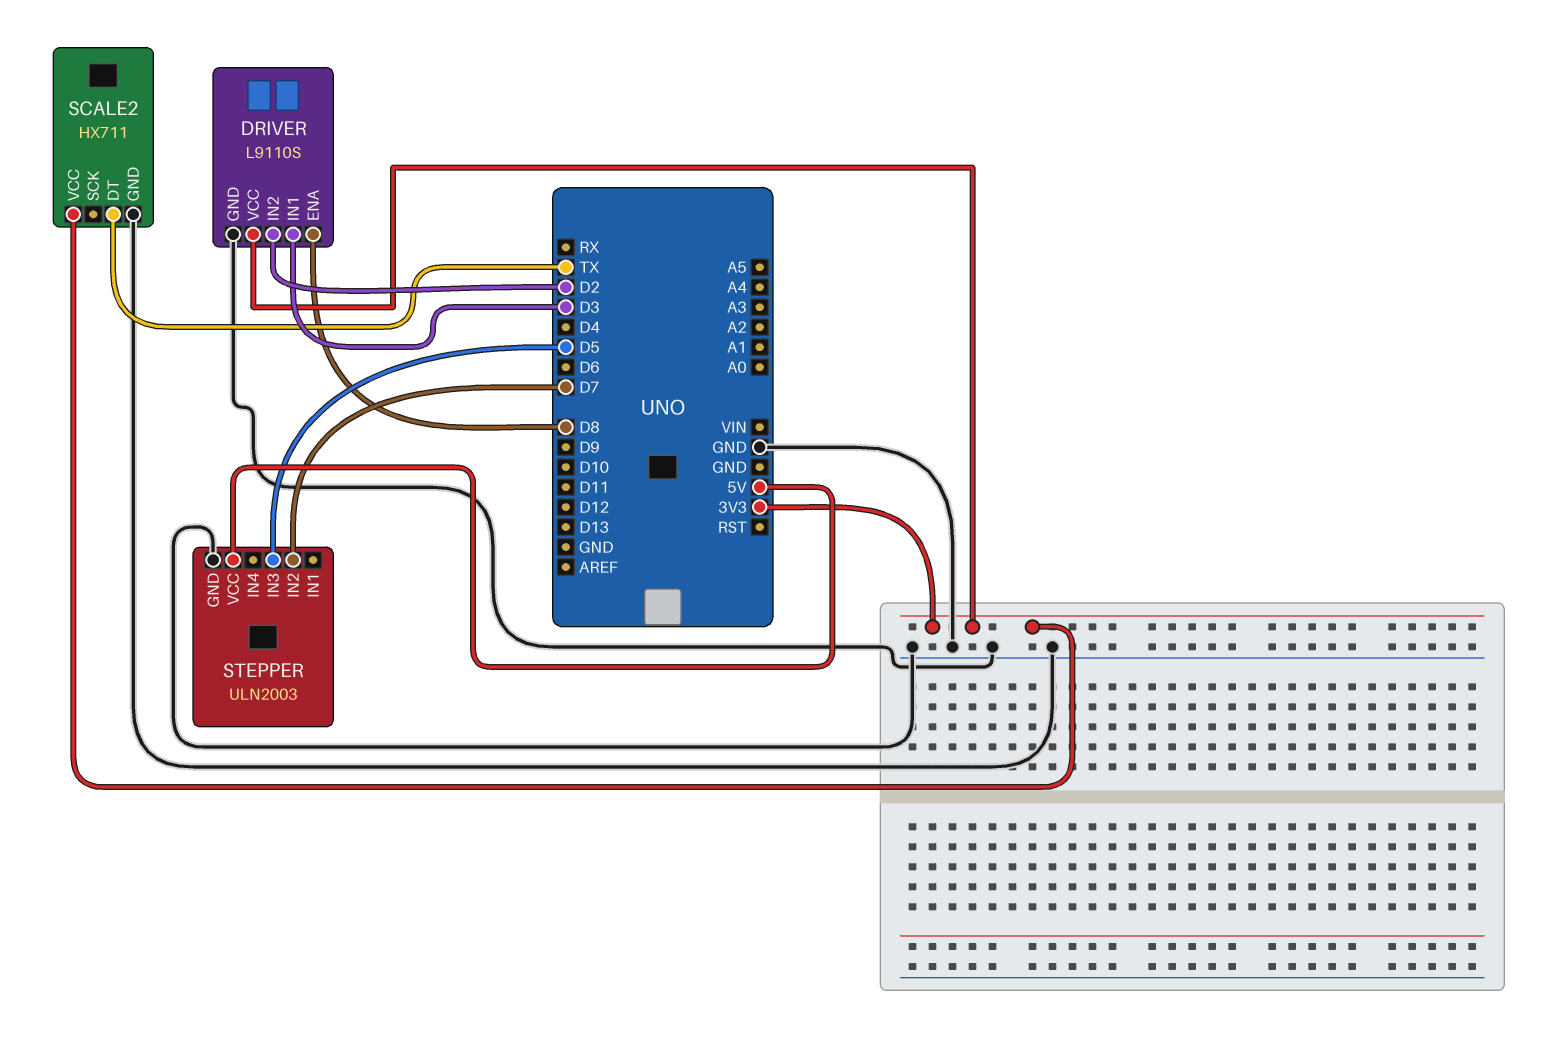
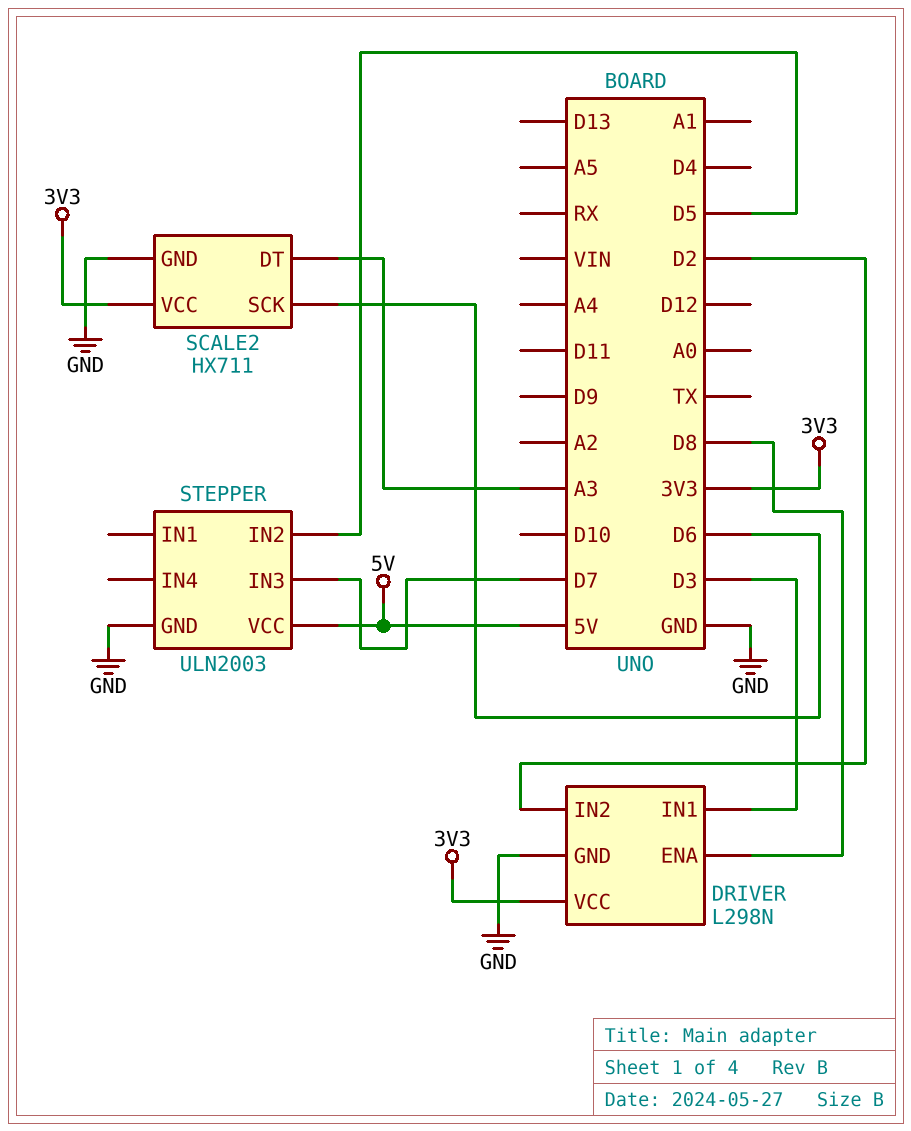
DRIVER: L9110S -> L298N
SCALE2 pin DT: TX -> A3
SCALE2 pin SCK: none -> D6
STEPPER pin IN2: D7 -> D5
STEPPER pin IN3: D5 -> D7

